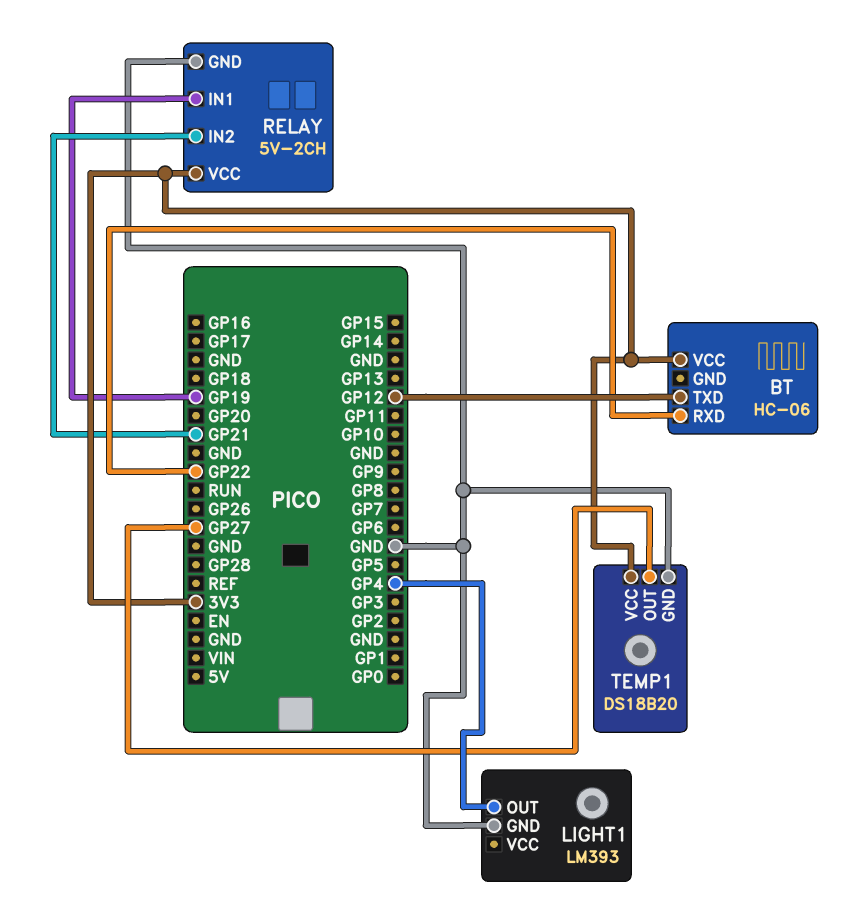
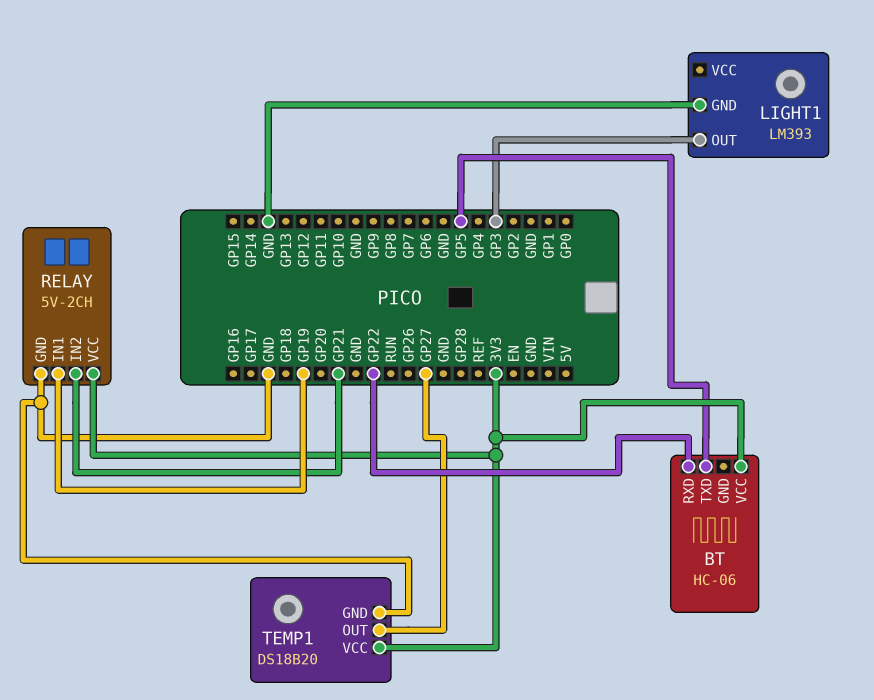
BT pin TXD: GP12 -> GP5
LIGHT1 pin OUT: GP4 -> GP3

